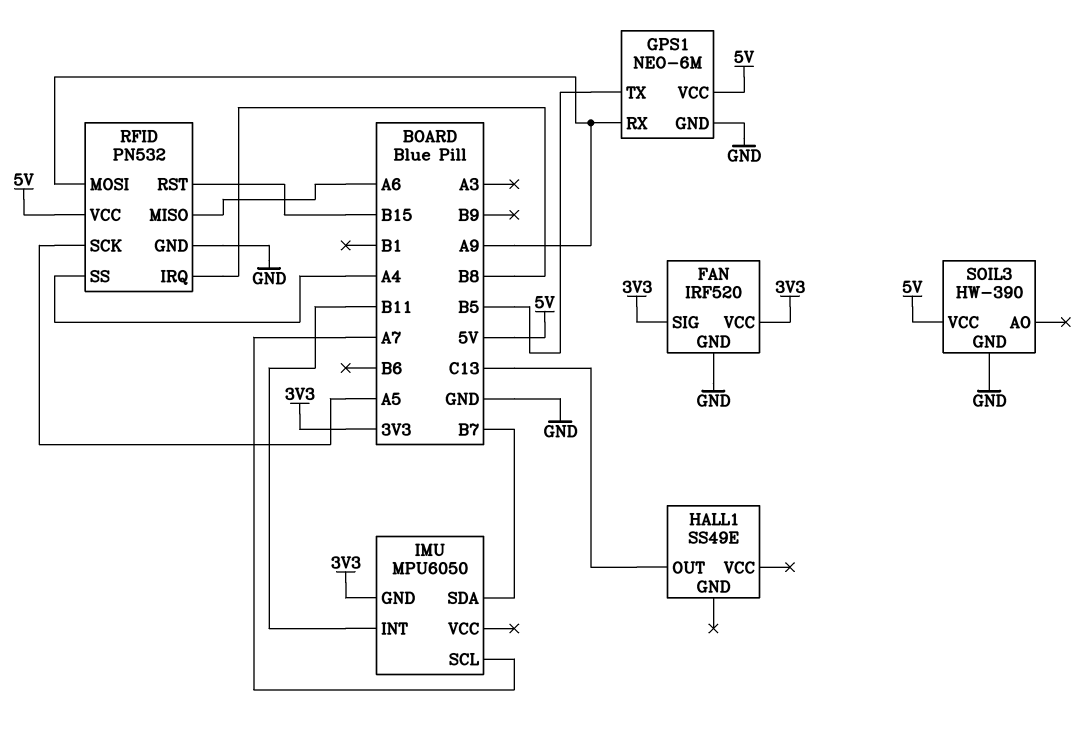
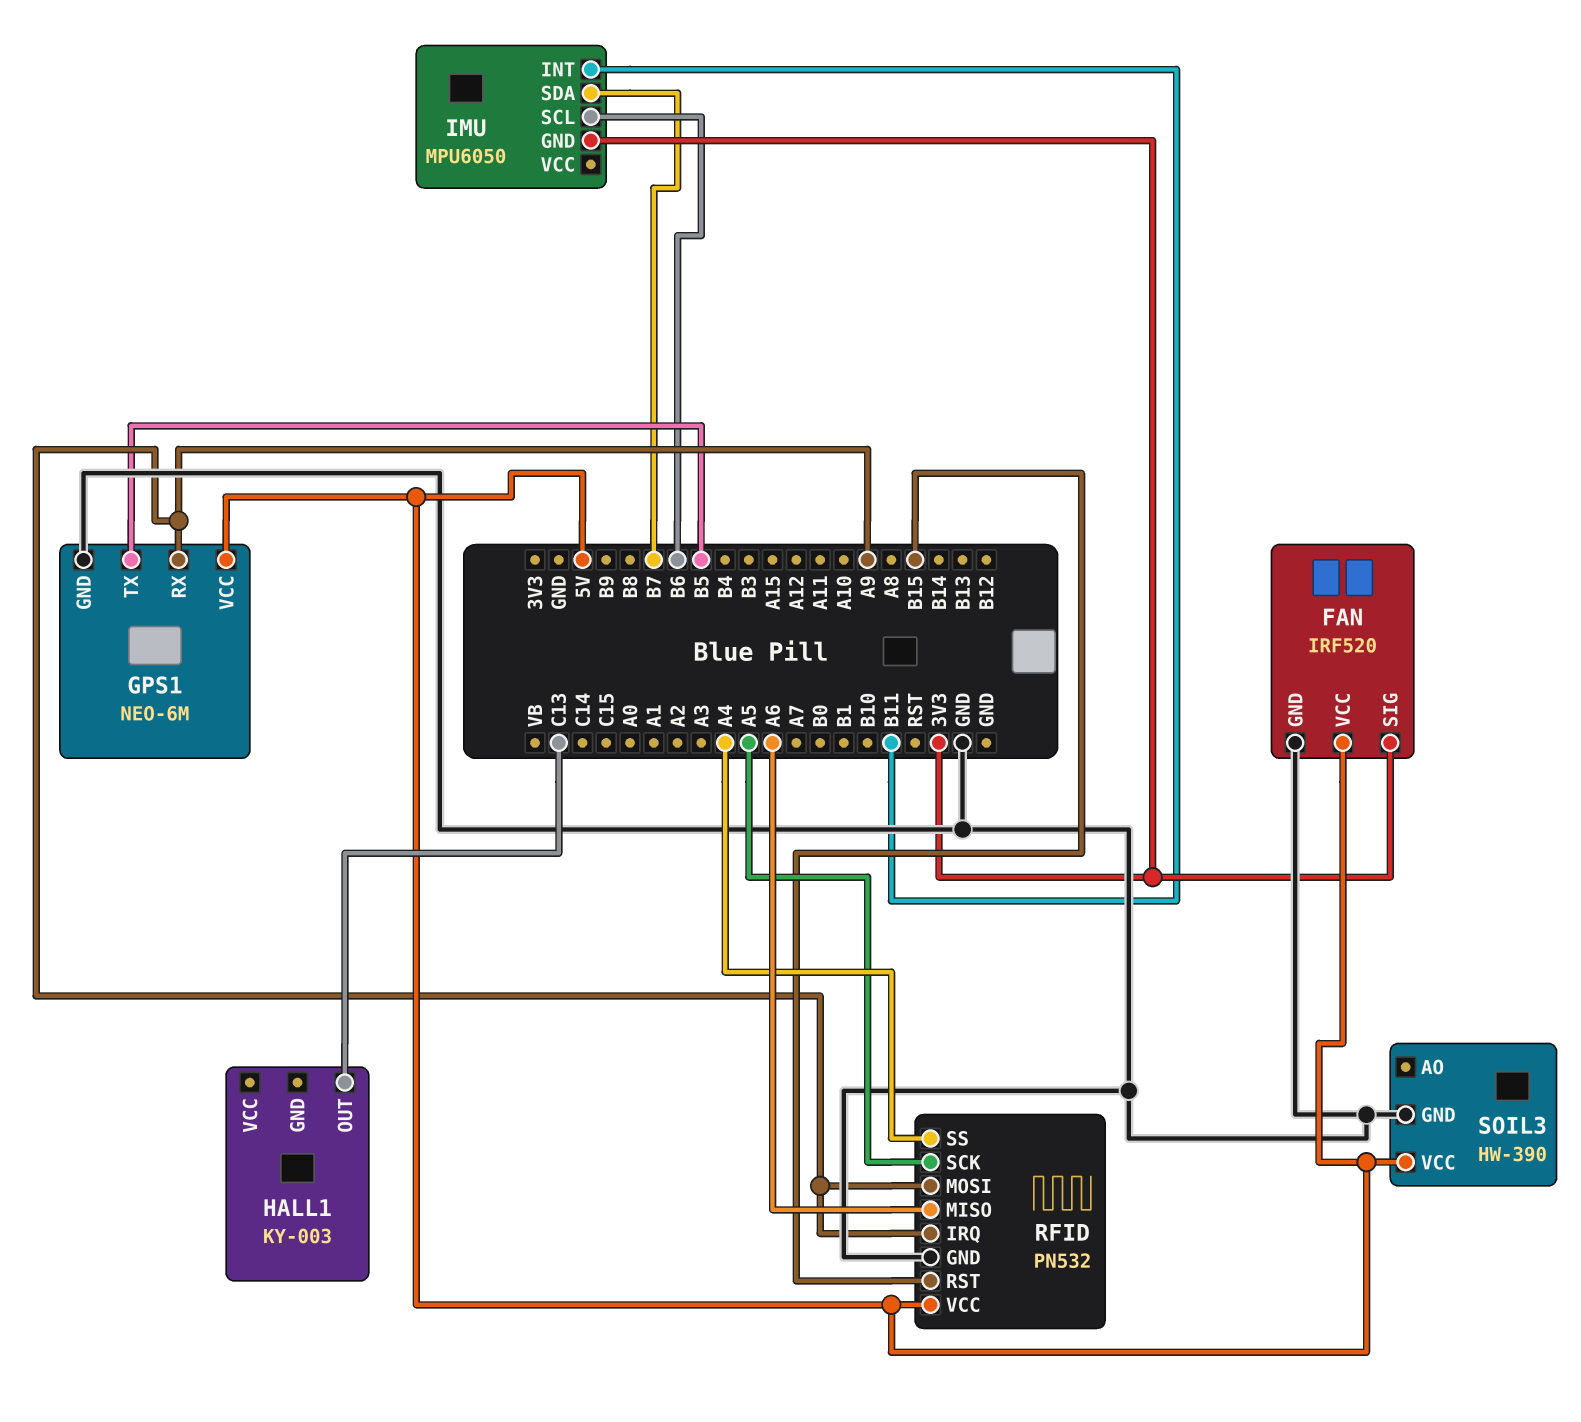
FAN pin VCC: 3V3 -> 5V
HALL1: SS49E -> KY-003
IMU pin SCL: A7 -> B6
RFID pin IRQ: B8 -> A9

